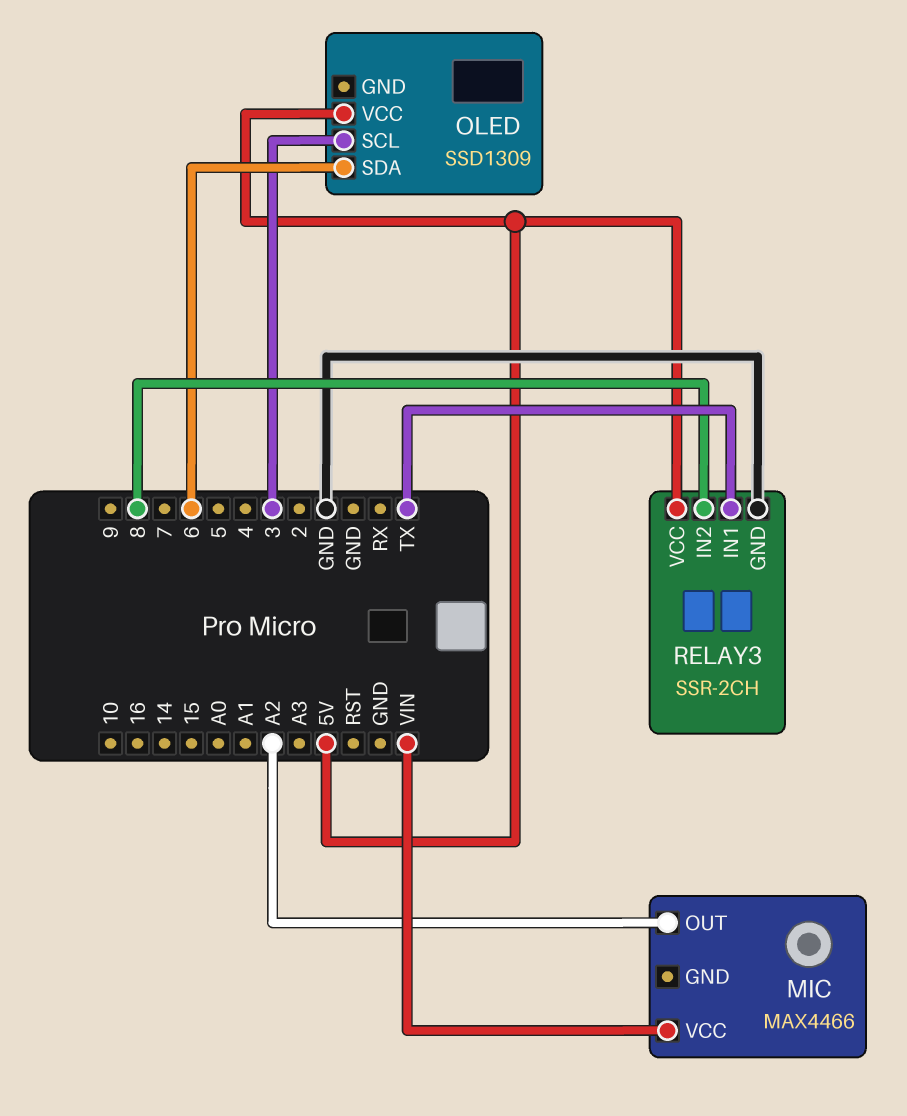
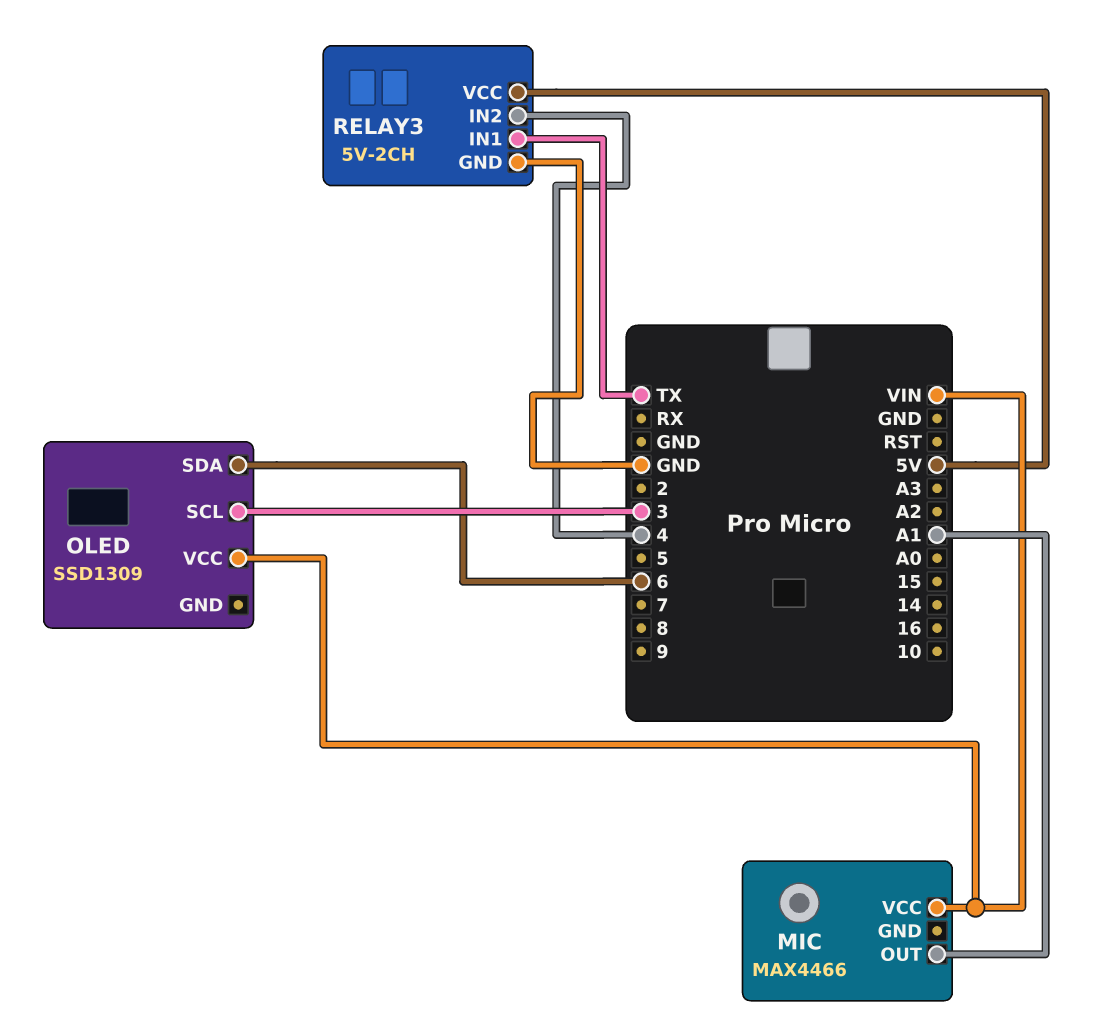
MIC pin OUT: A2 -> A1
OLED pin VCC: 5V -> VIN
RELAY3: SSR-2CH -> 5V-2CH
RELAY3 pin IN2: 8 -> 4

